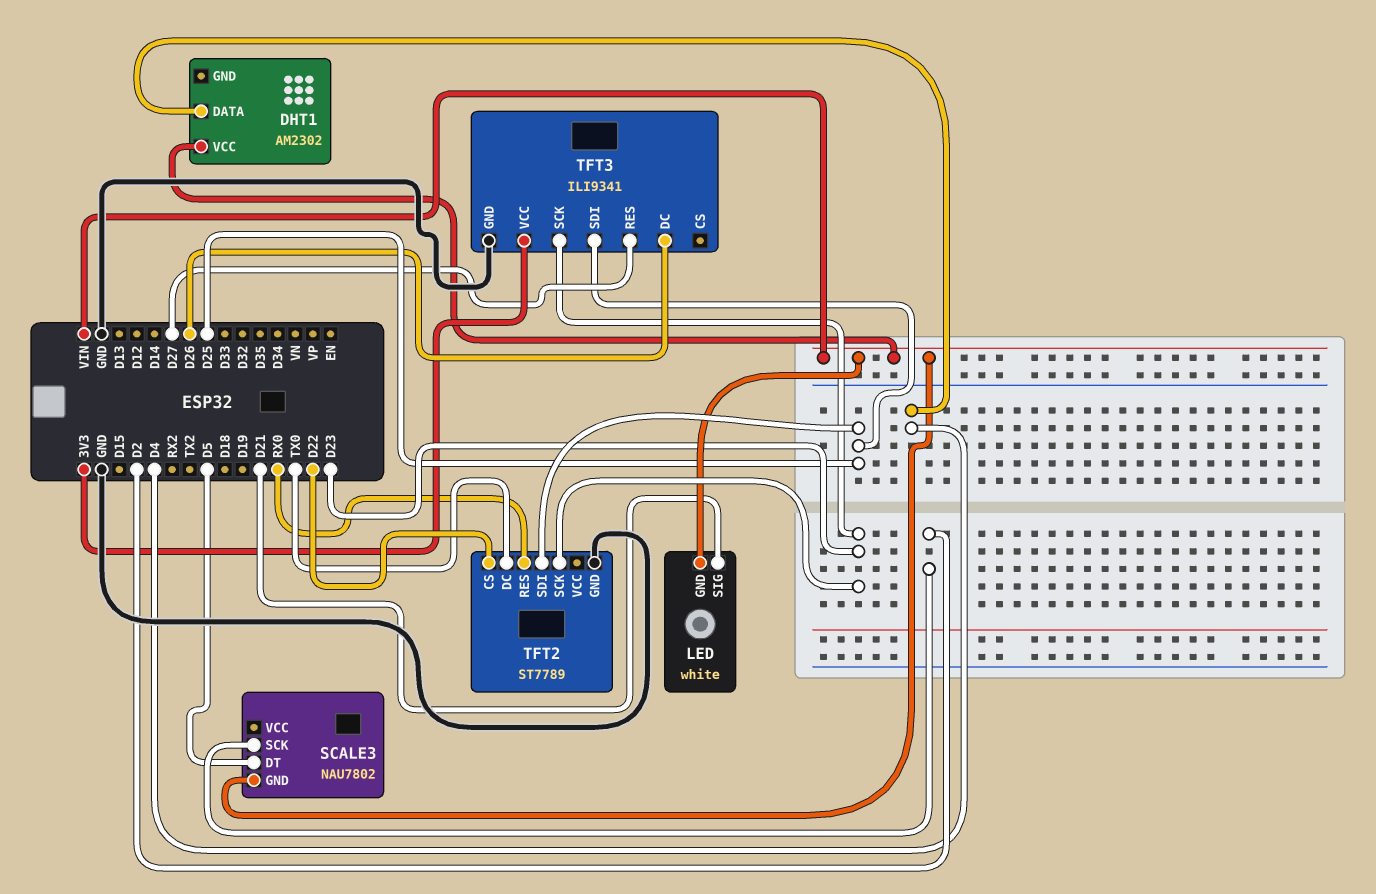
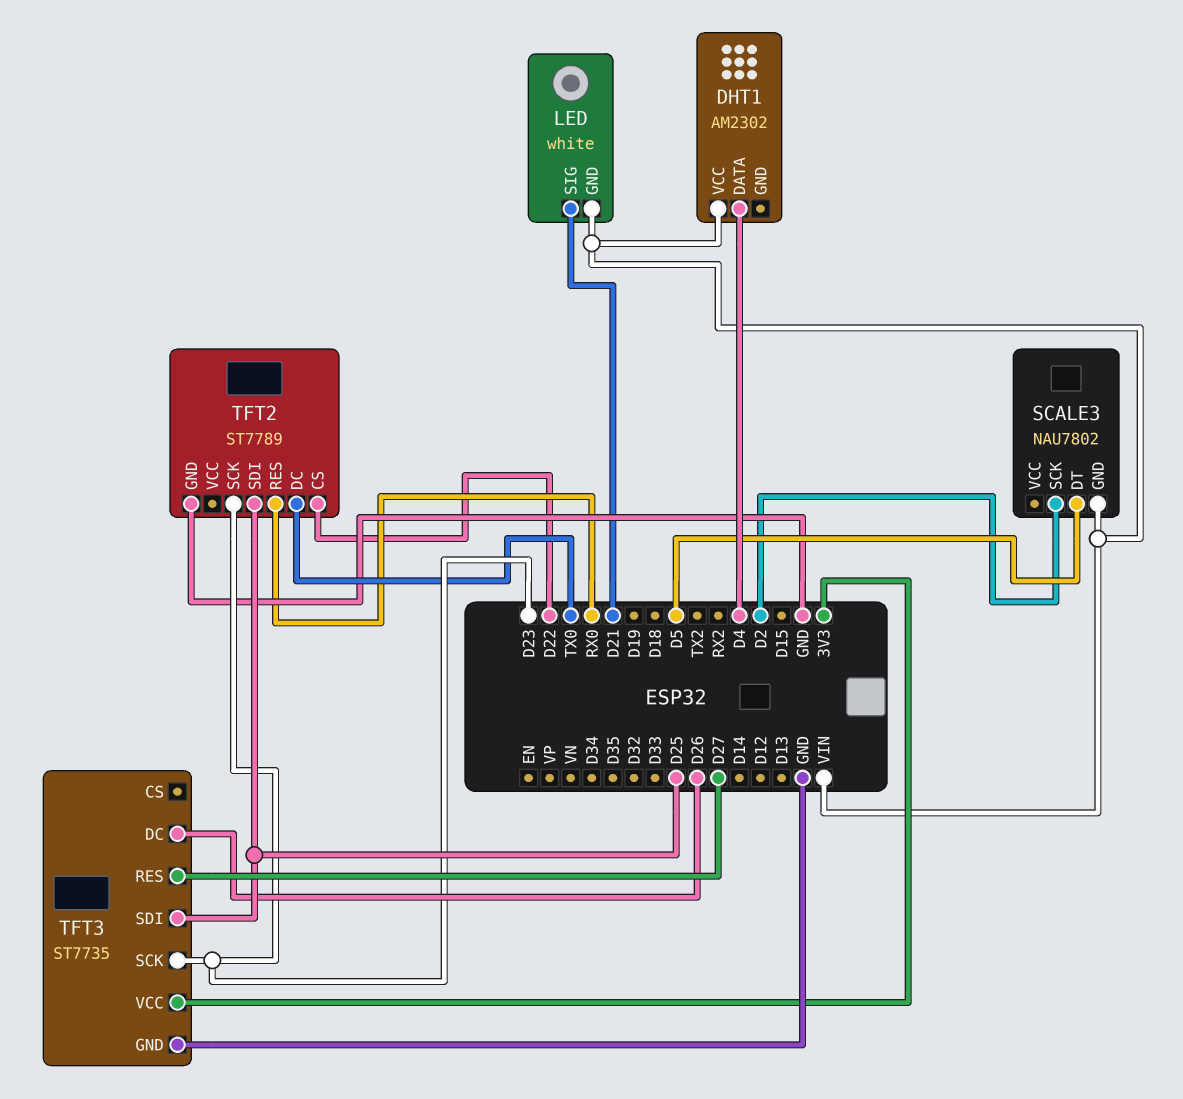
TFT3: ILI9341 -> ST7735

